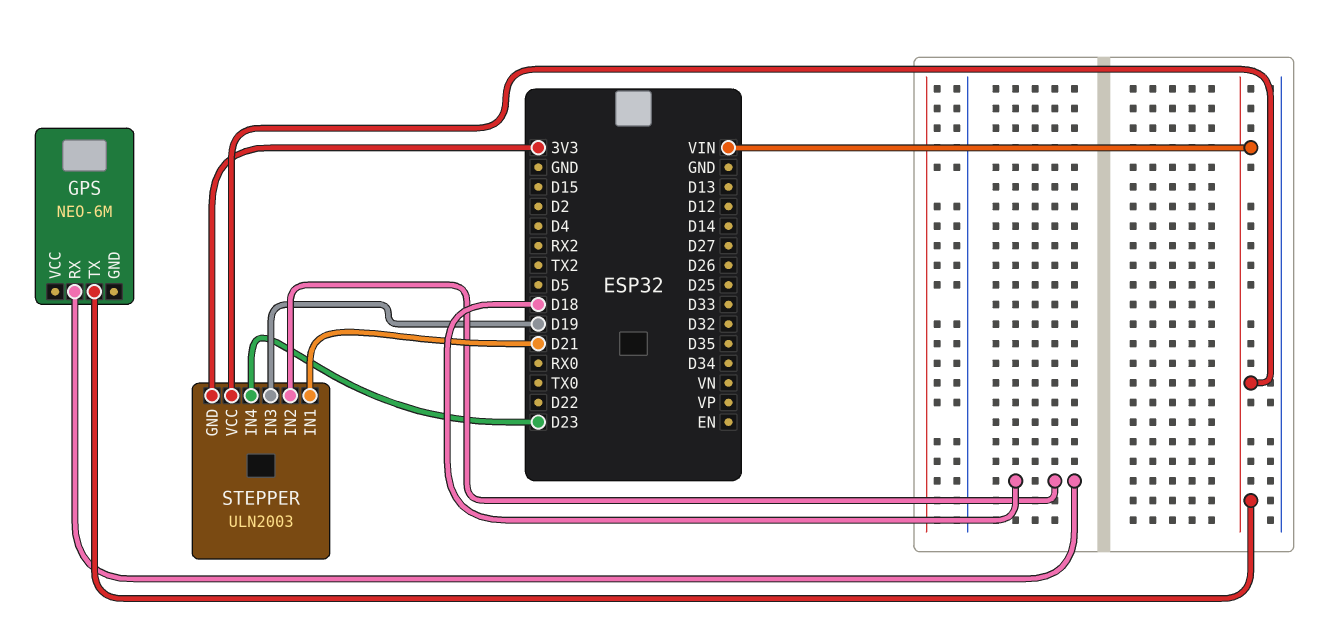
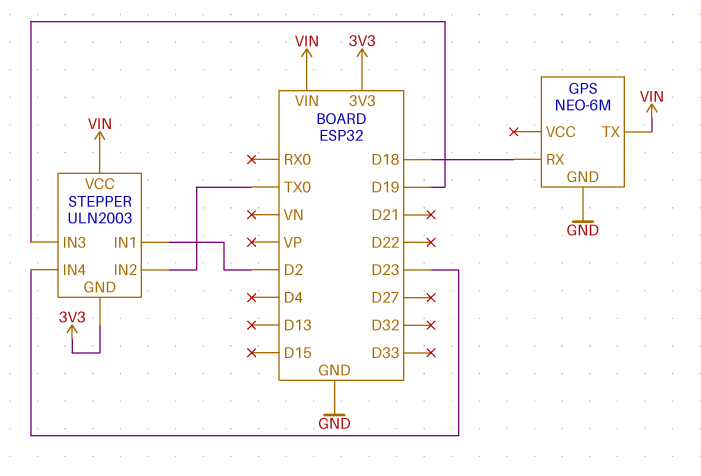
GPS pin GND: none -> GND
STEPPER pin IN1: D21 -> D2
STEPPER pin IN2: D18 -> TX0

